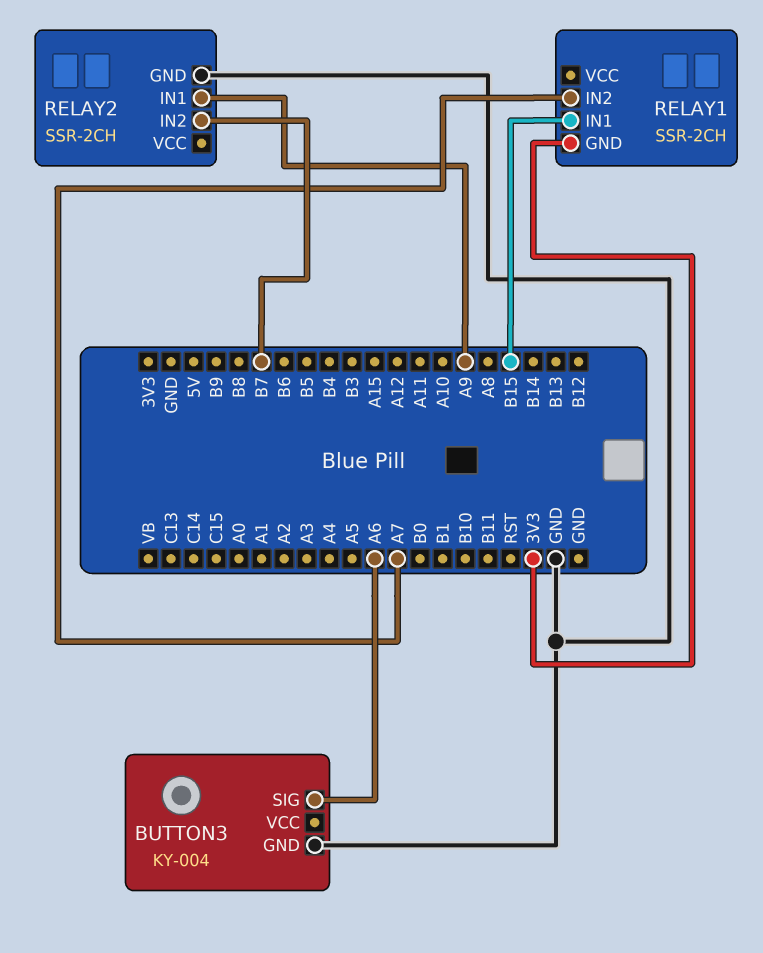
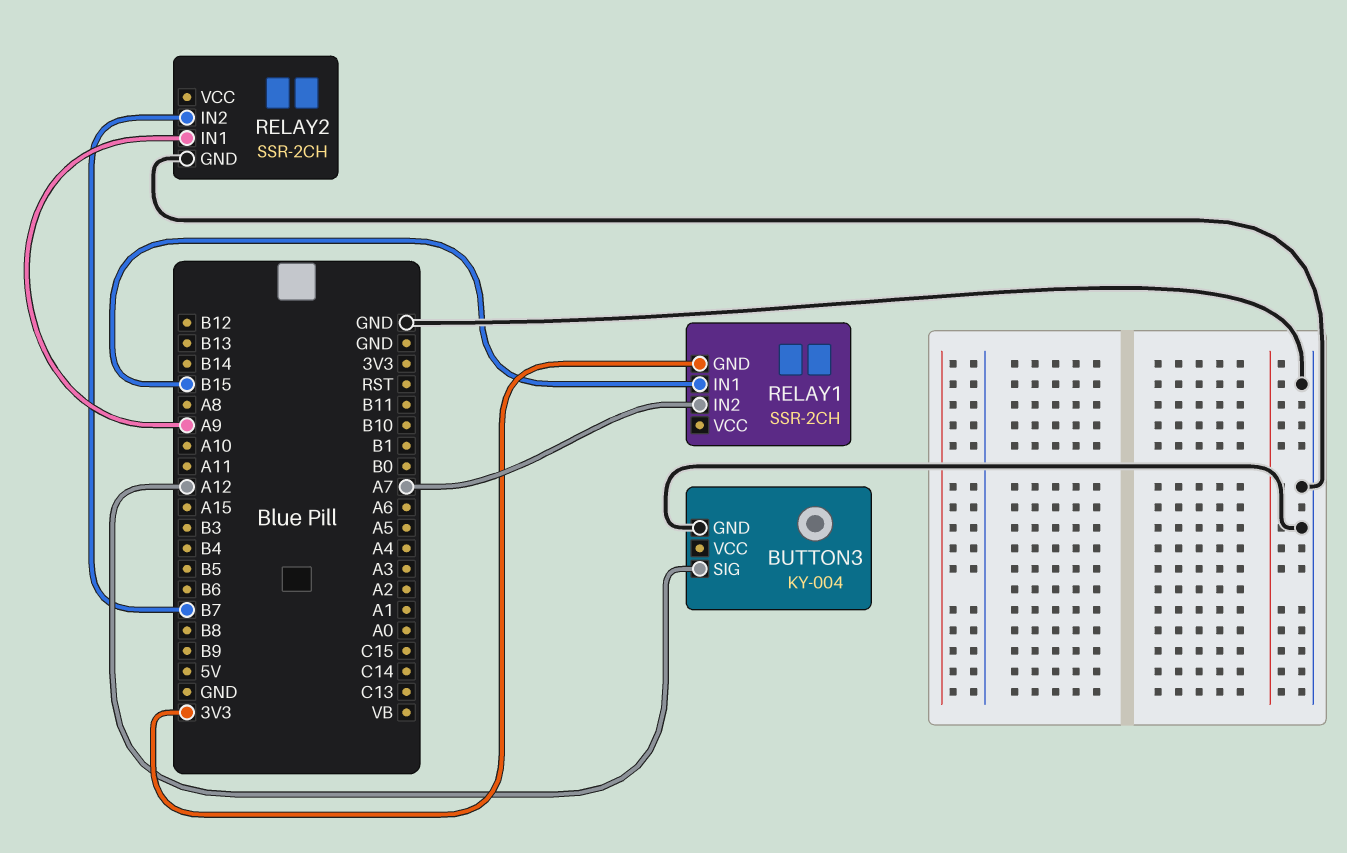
BUTTON3 pin SIG: A6 -> A12

